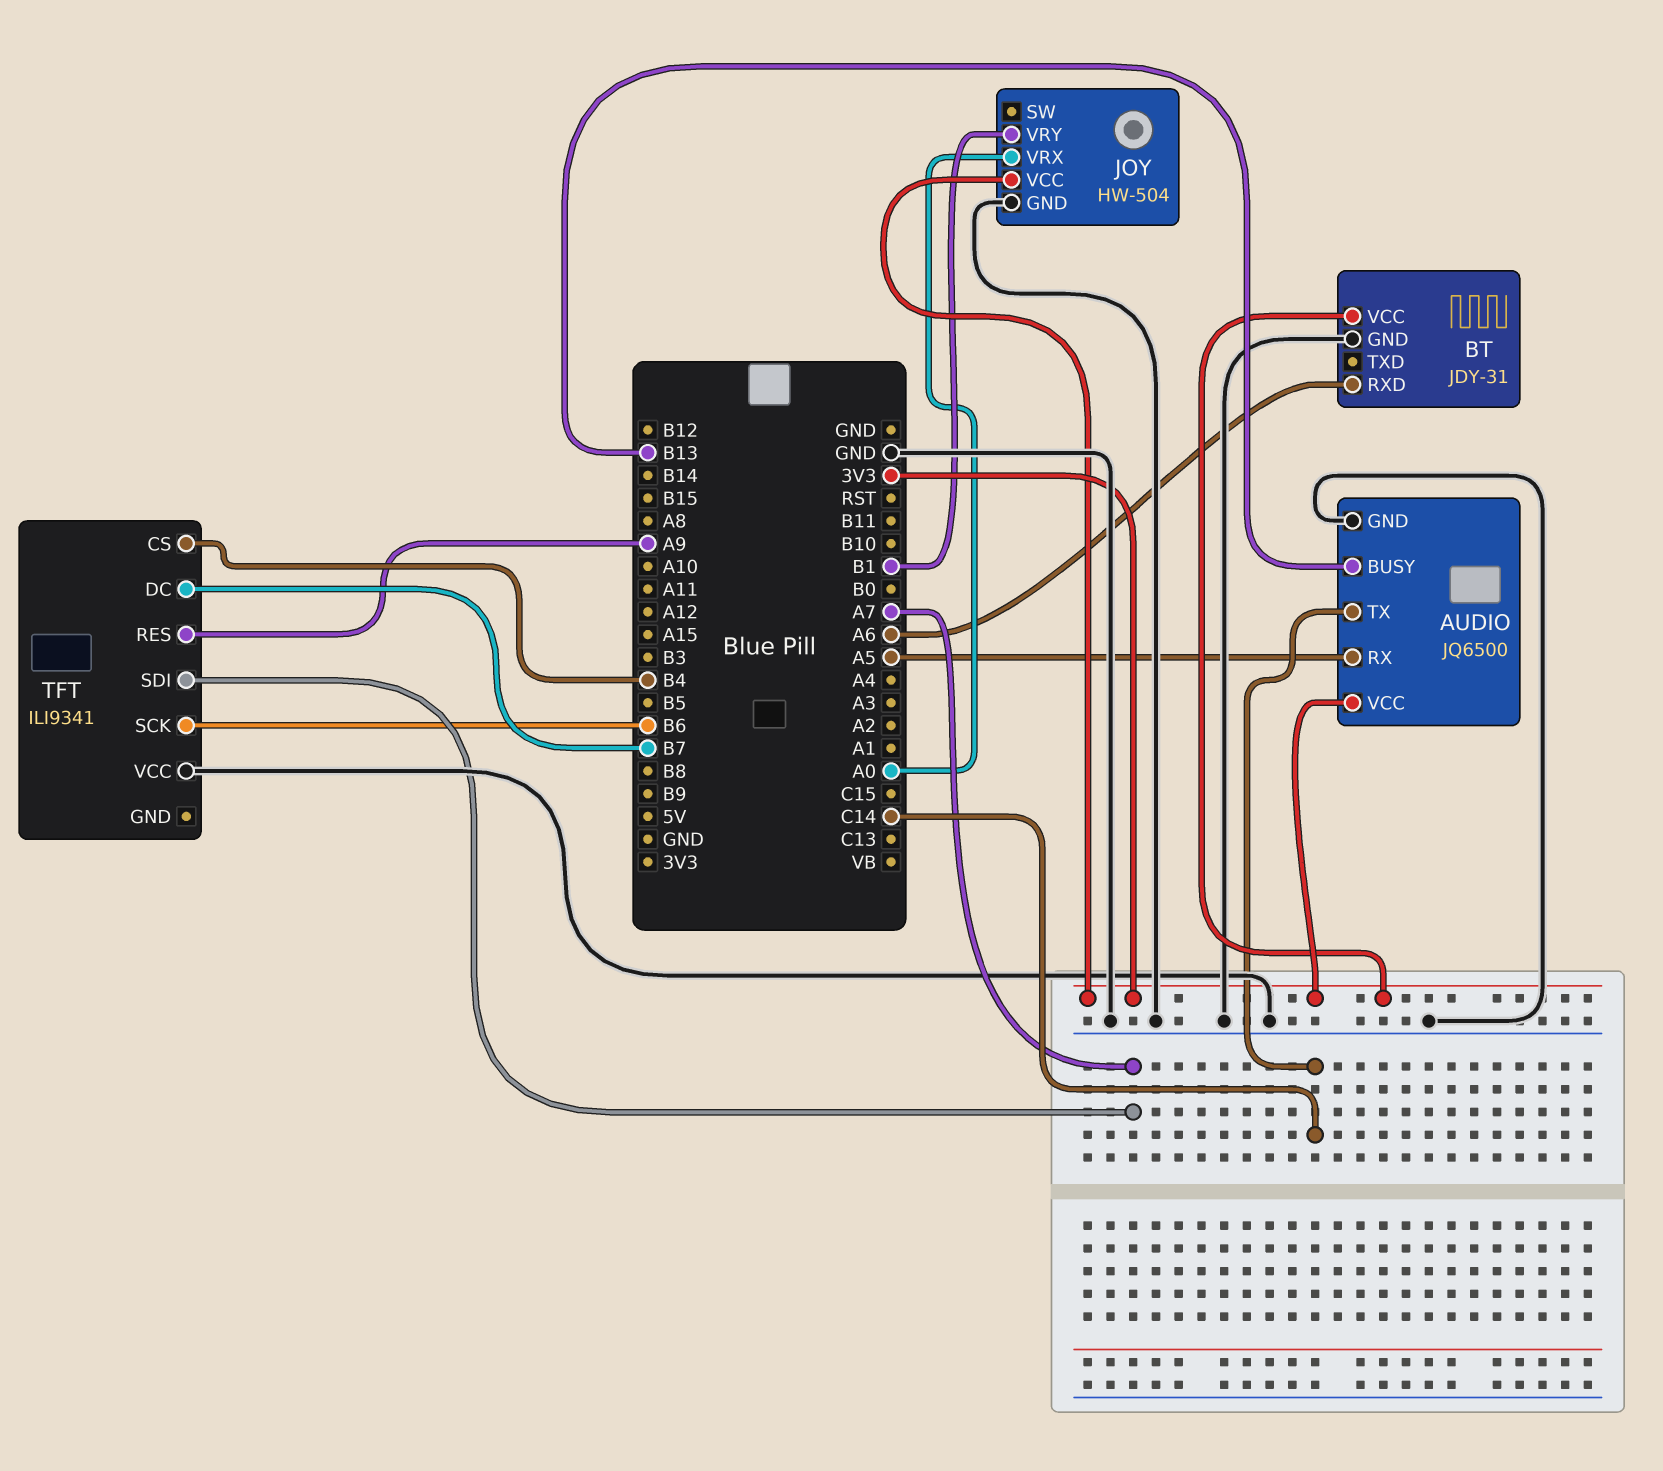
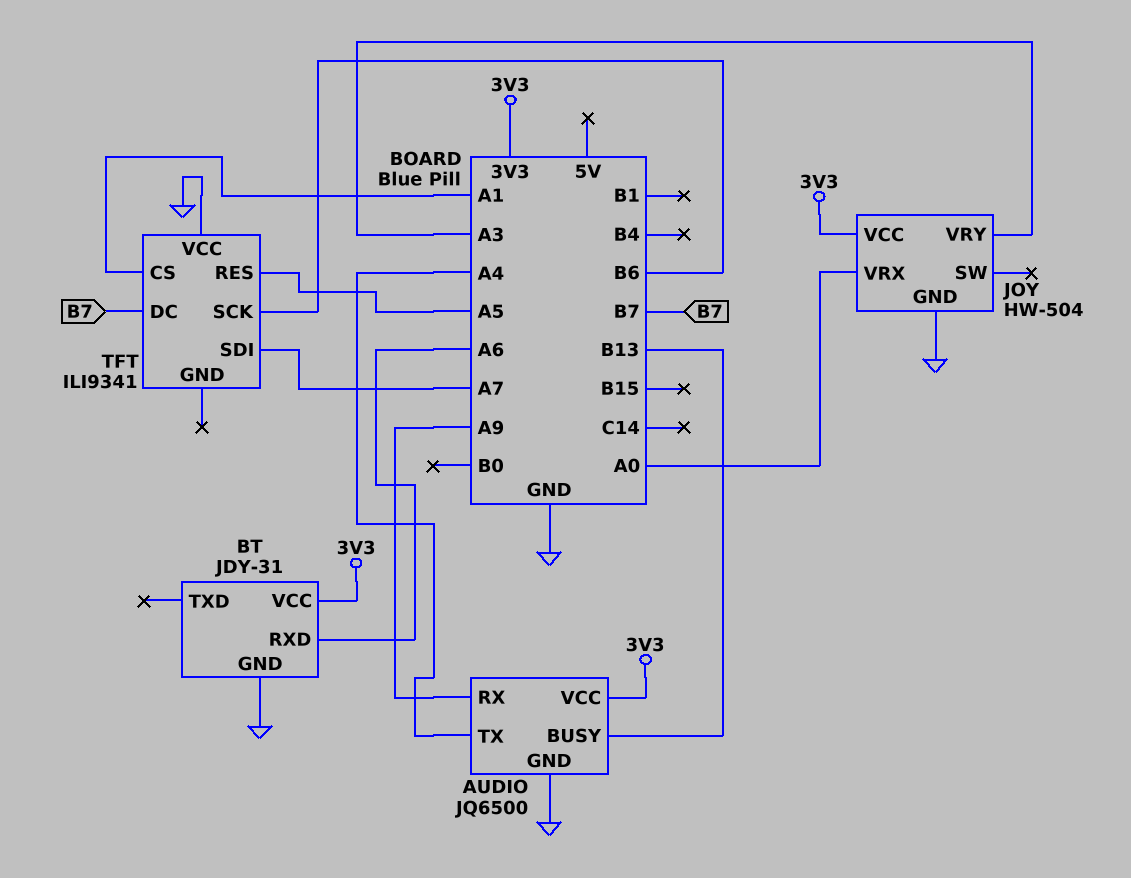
AUDIO pin RX: A5 -> A9
AUDIO pin TX: C14 -> A4
JOY pin VRY: B1 -> A3
TFT pin CS: B4 -> A1
TFT pin RES: A9 -> A5

